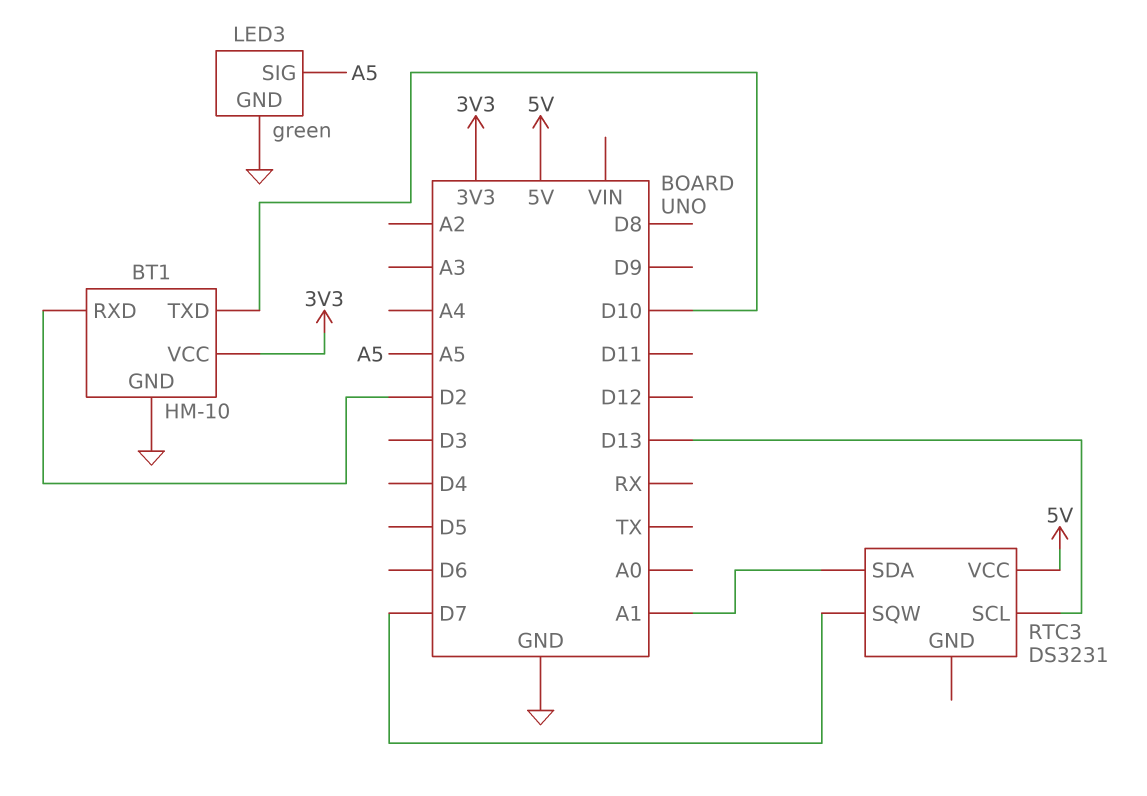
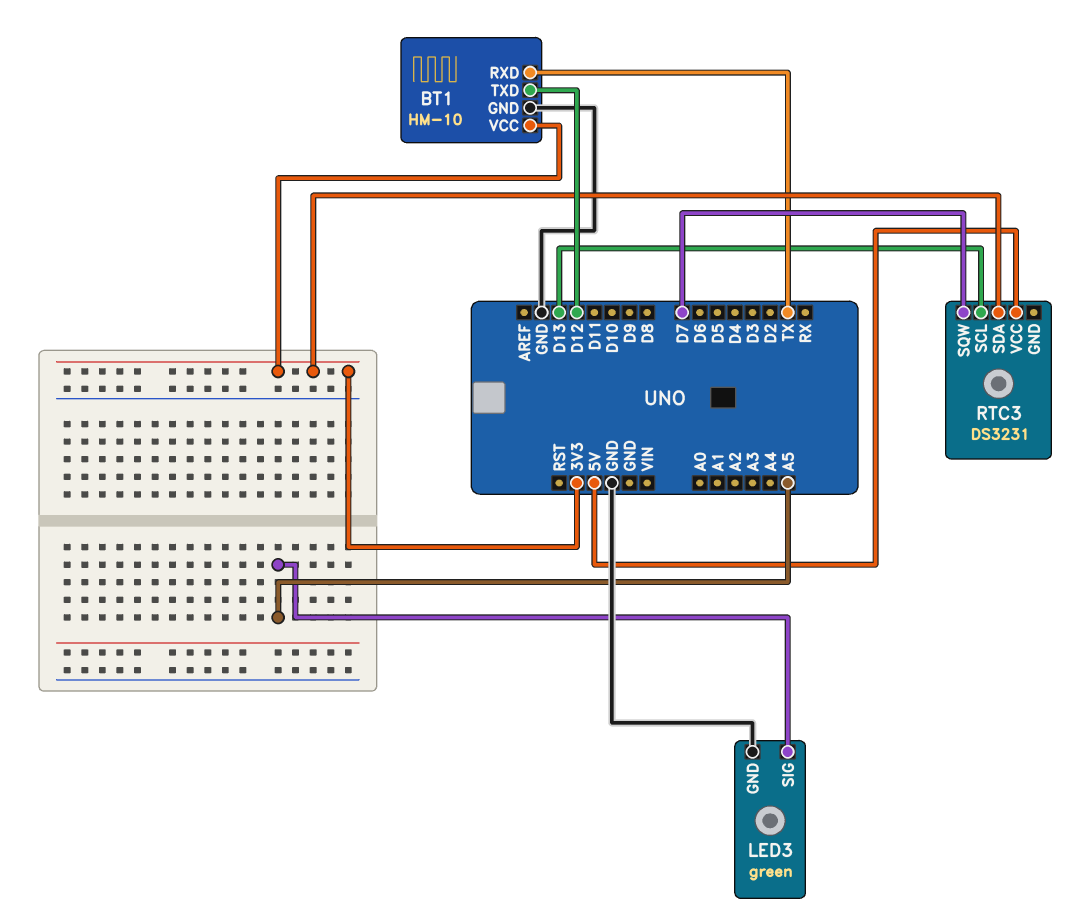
BT1 pin RXD: D2 -> TX
BT1 pin TXD: D10 -> D12
RTC3 pin SDA: A1 -> 3V3

